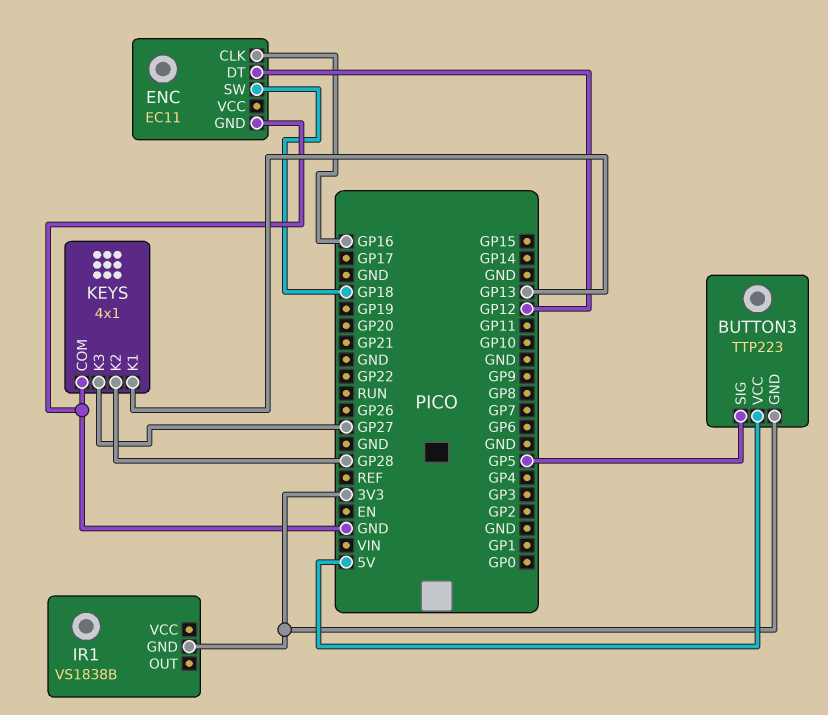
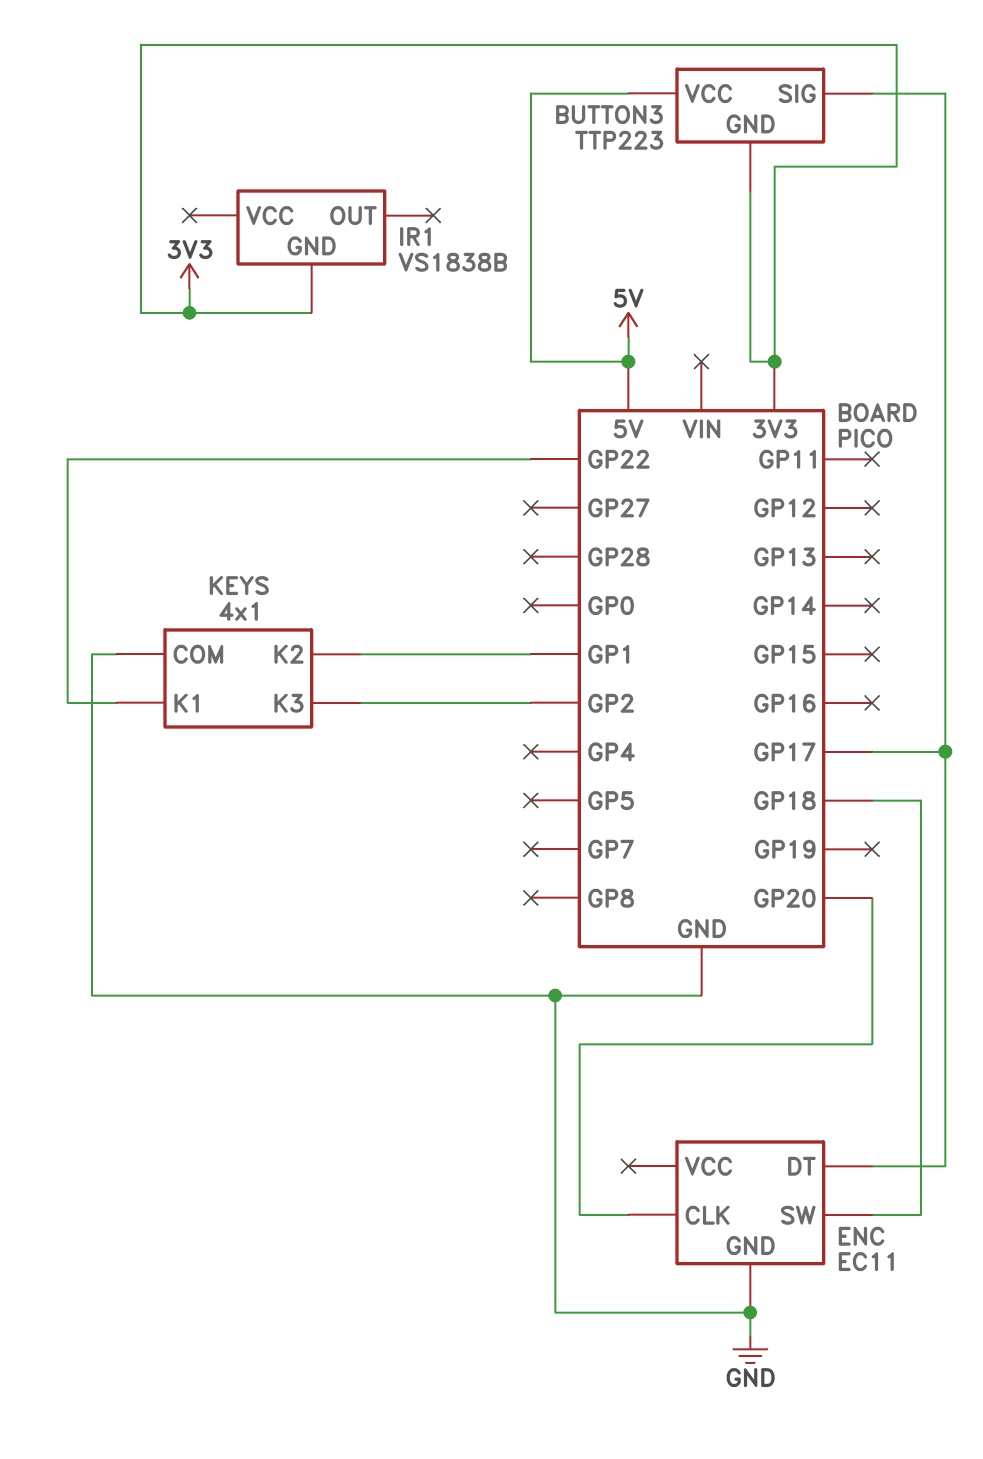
BUTTON3 pin SIG: GP5 -> GP17
ENC pin CLK: GP16 -> GP20
ENC pin DT: GP12 -> GP17
KEYS pin K1: GP13 -> GP22
KEYS pin K2: GP28 -> GP1
KEYS pin K3: GP27 -> GP2

